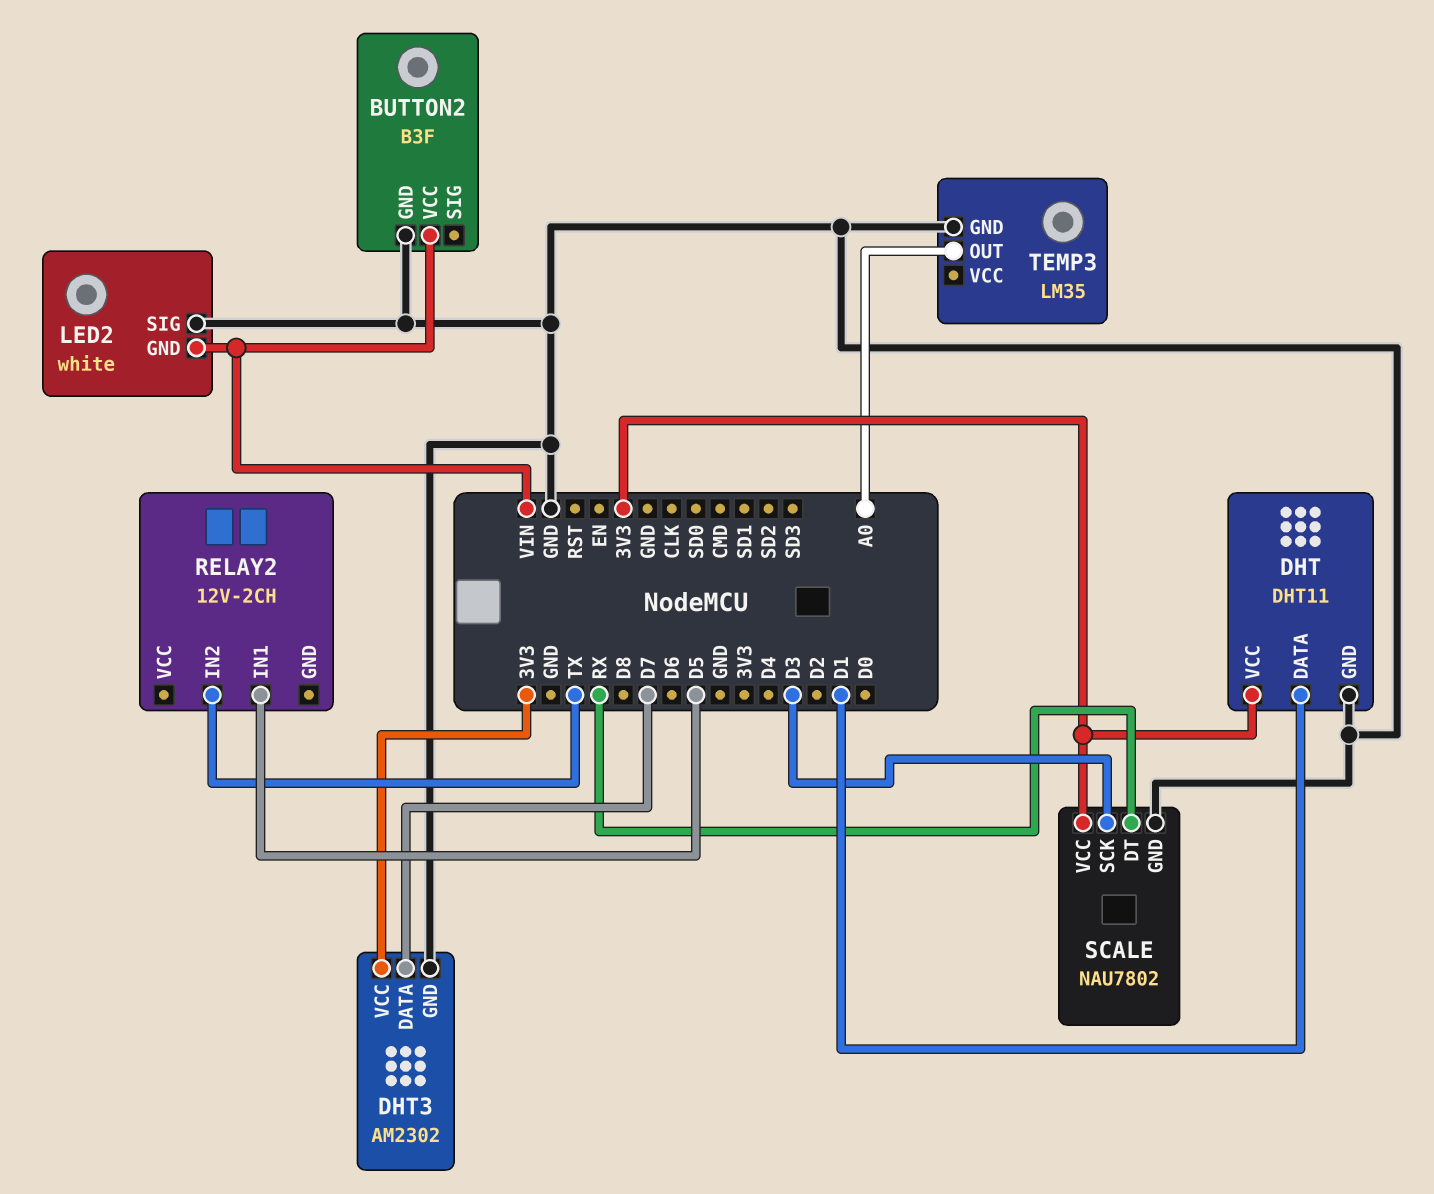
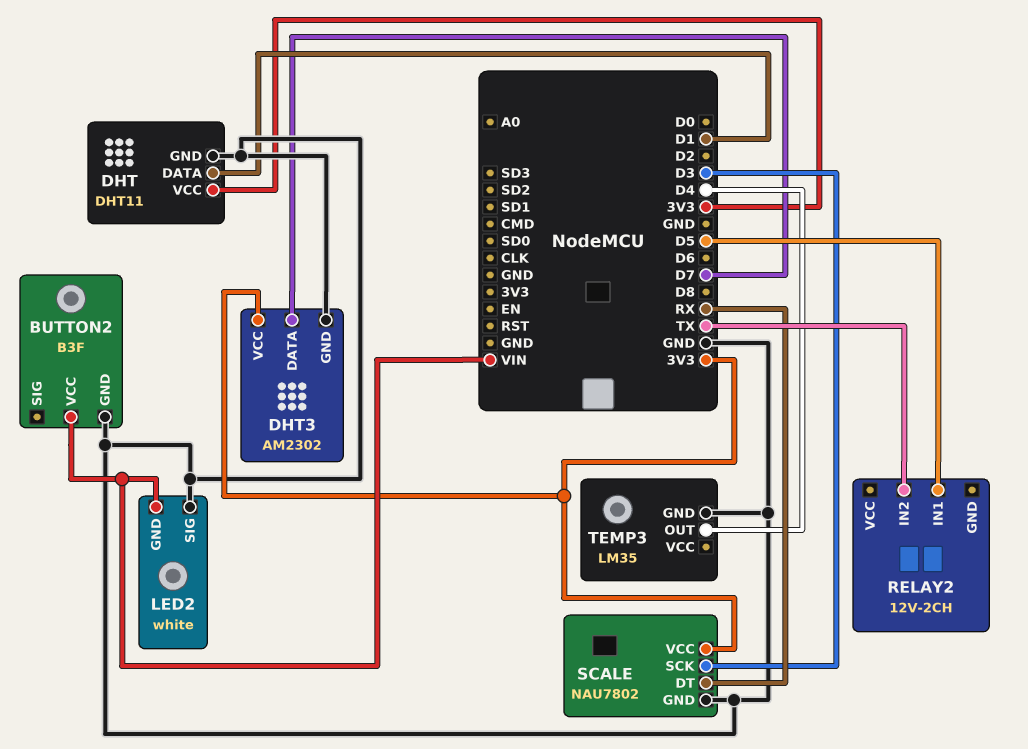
TEMP3 pin OUT: A0 -> D4

